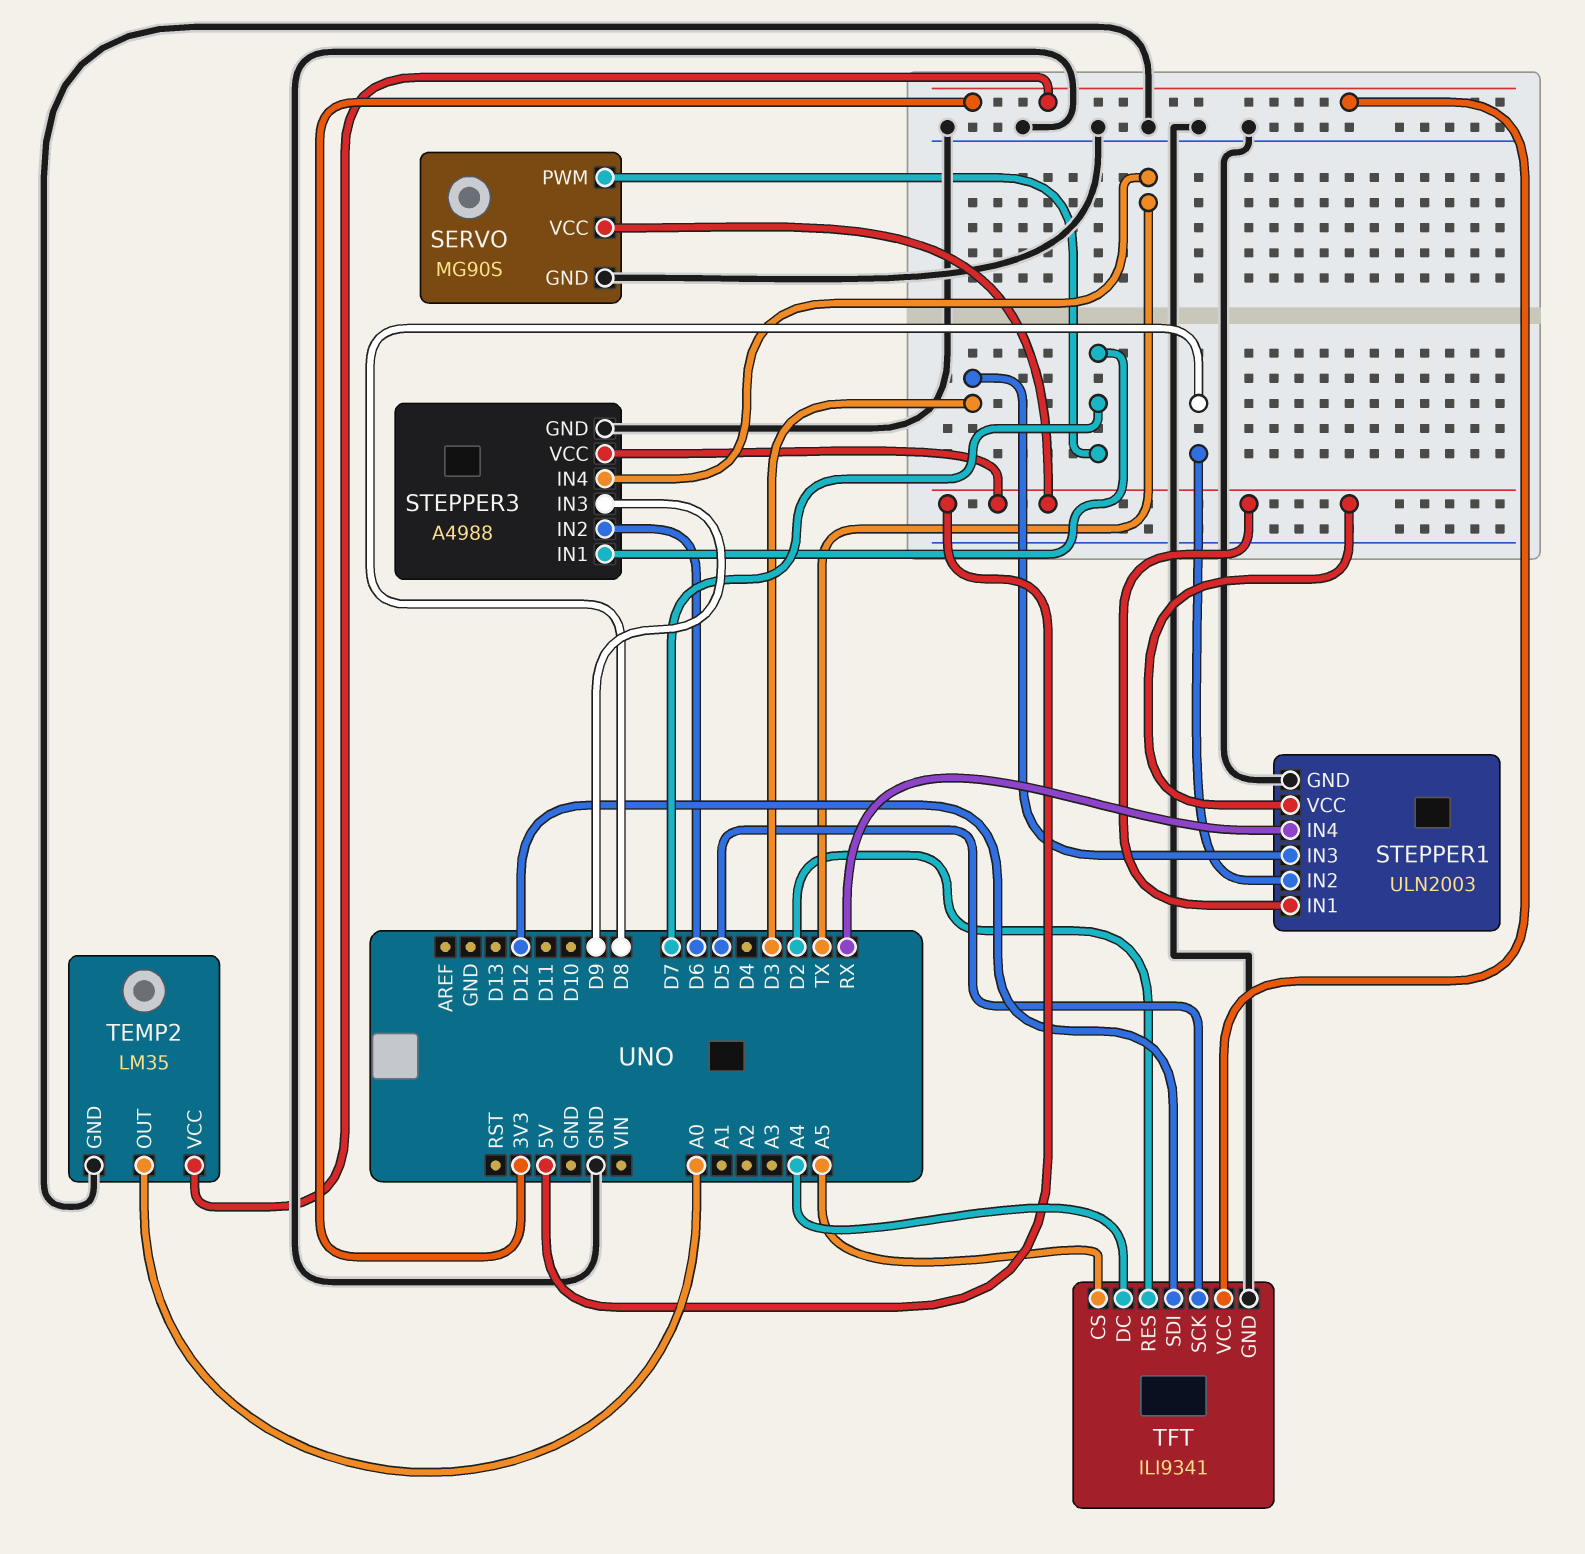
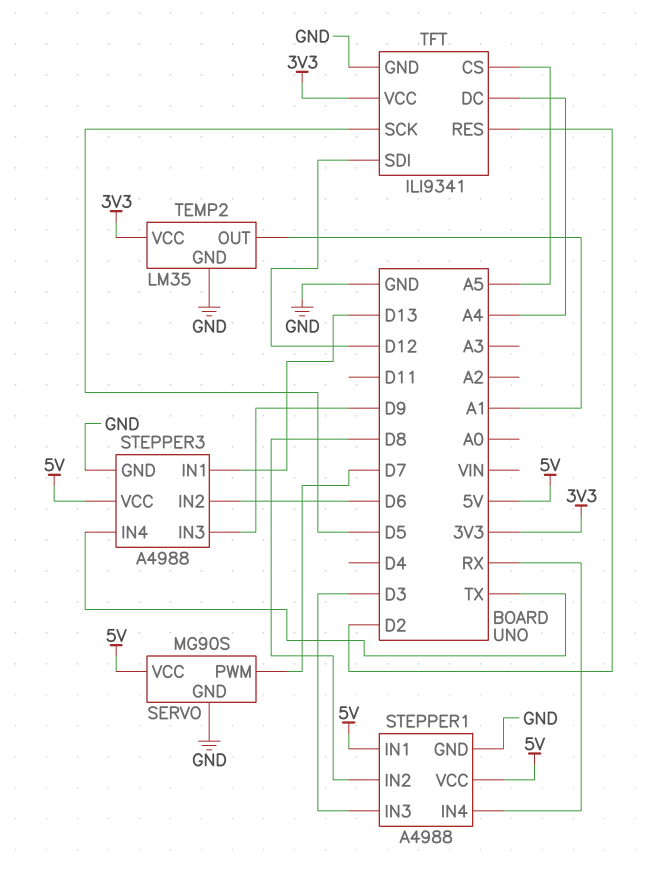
STEPPER1: ULN2003 -> A4988
STEPPER3 pin IN1: D7 -> D13
TEMP2 pin OUT: A0 -> A1

